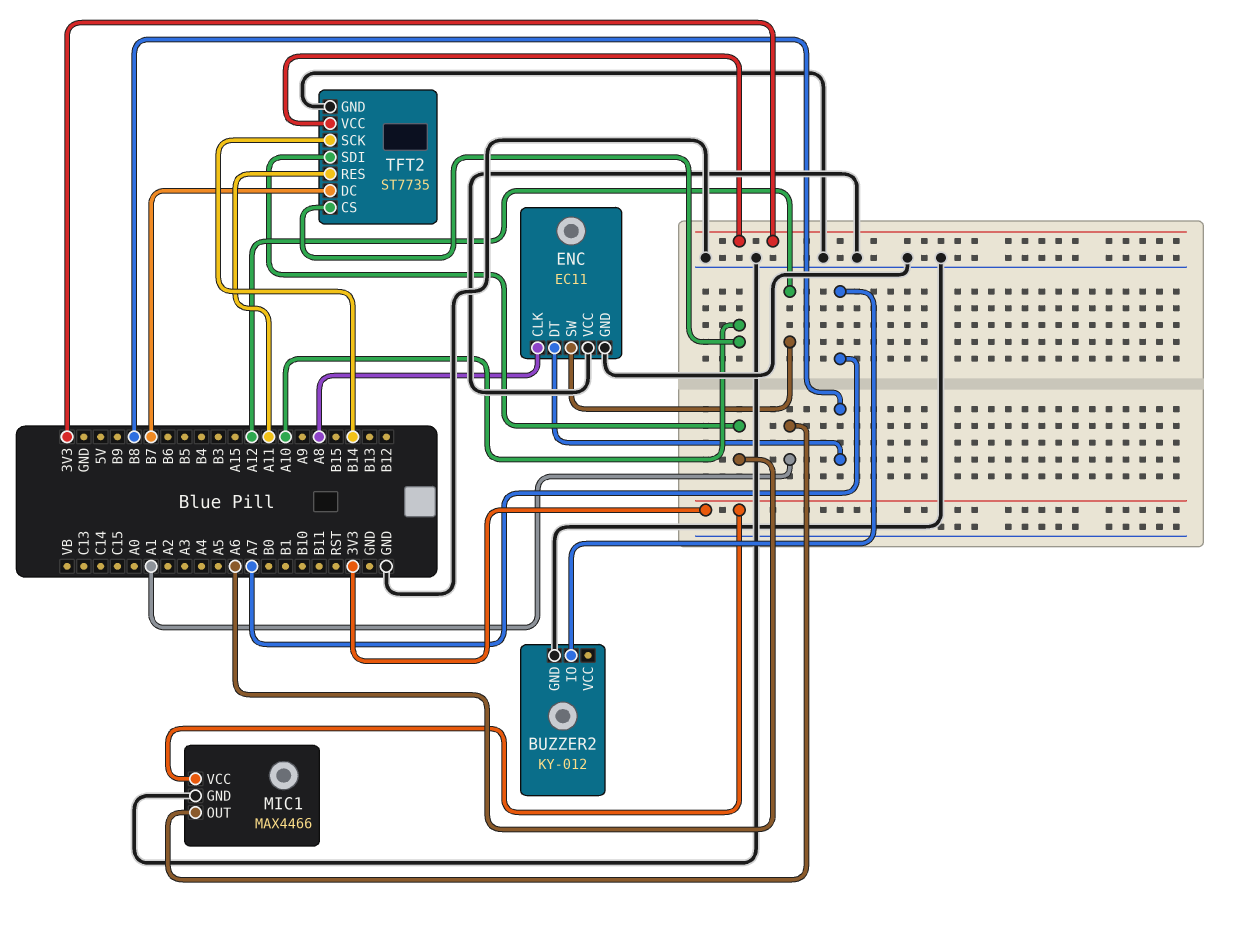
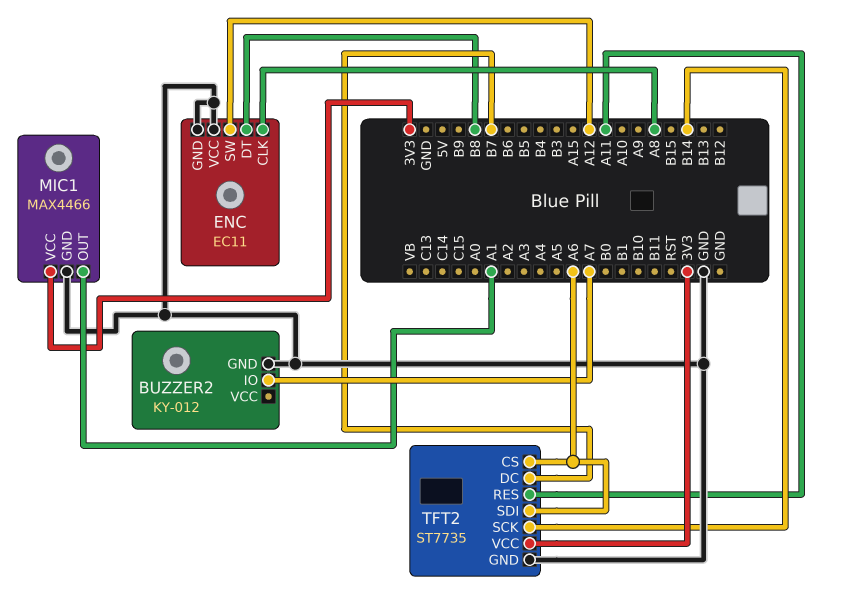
TFT2 pin CS: A10 -> A6

